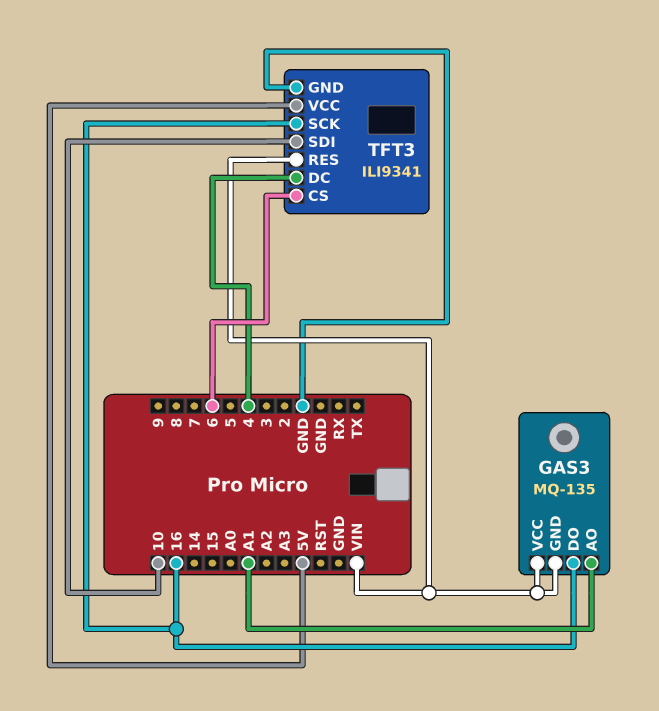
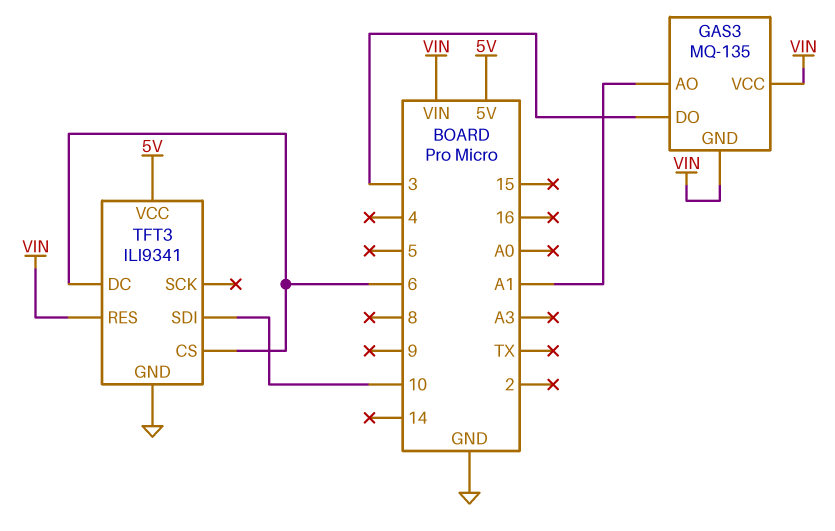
GAS3 pin DO: 16 -> 3
TFT3 pin DC: 4 -> 6
TFT3 pin SCK: 16 -> none

